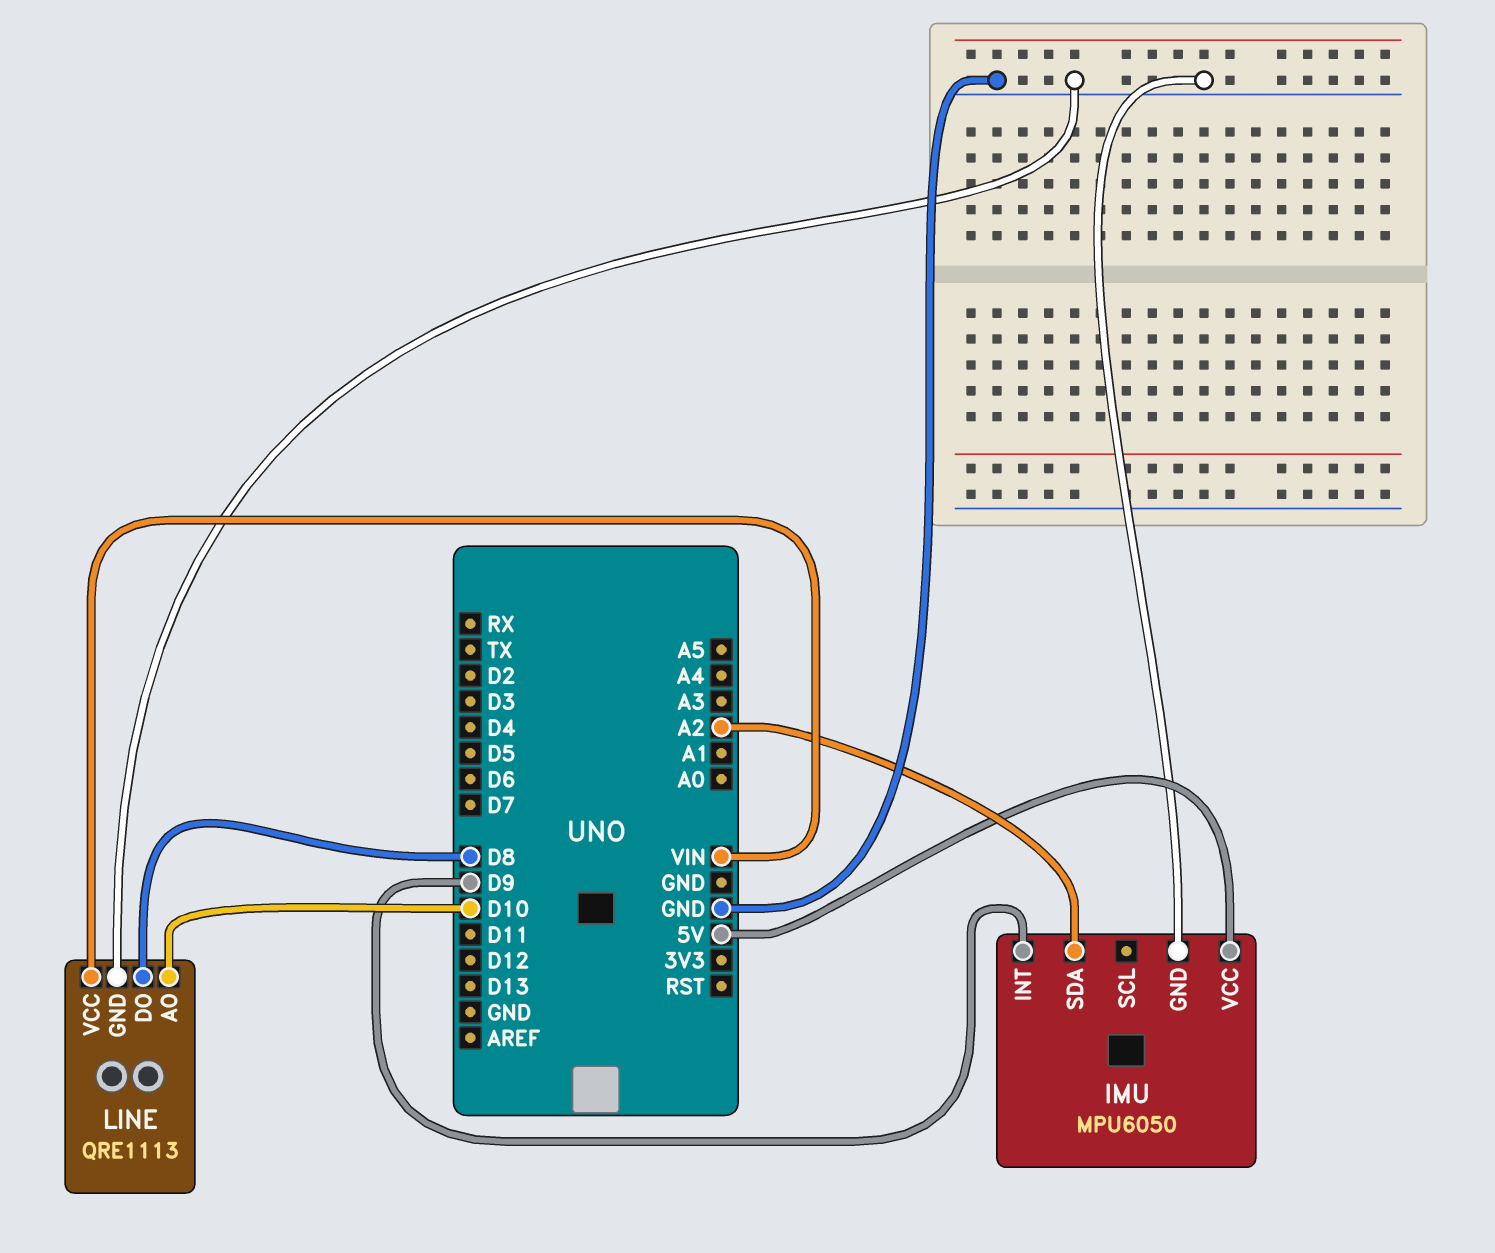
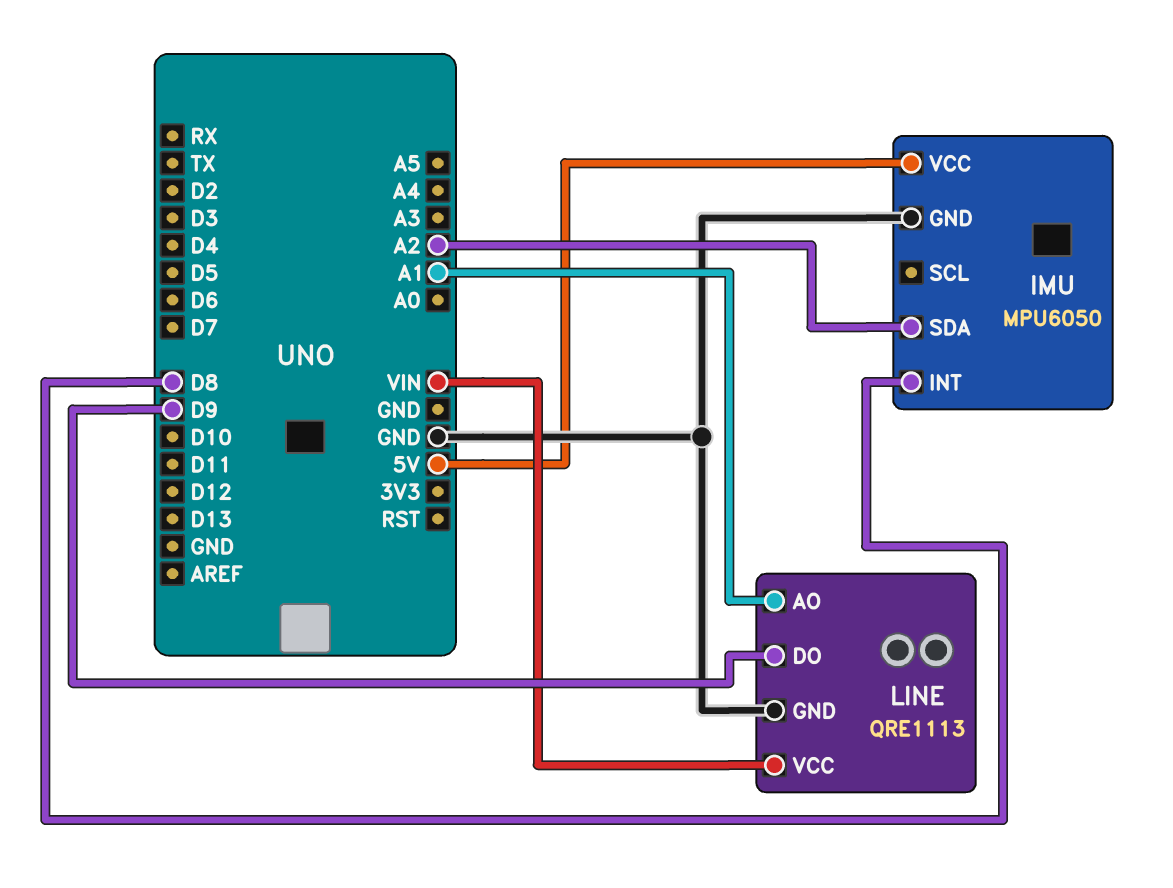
IMU pin INT: D9 -> D8
LINE pin AO: D10 -> A1
LINE pin DO: D8 -> D9

